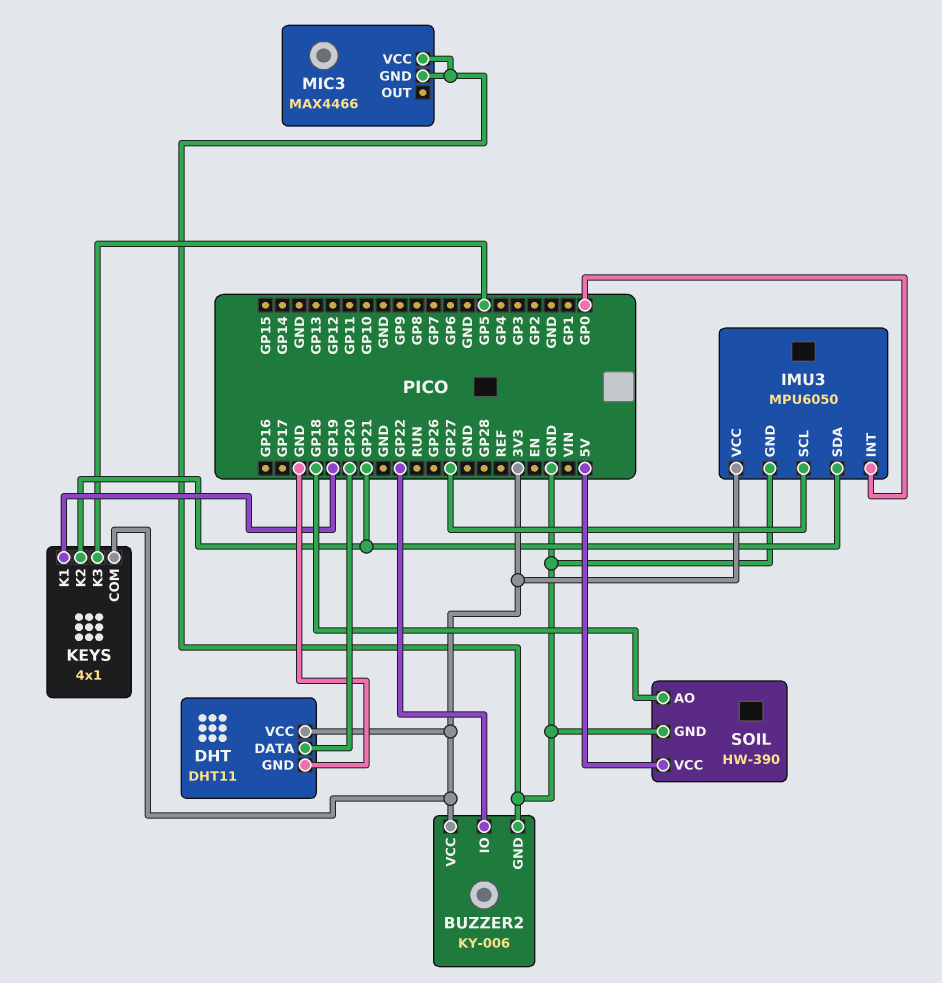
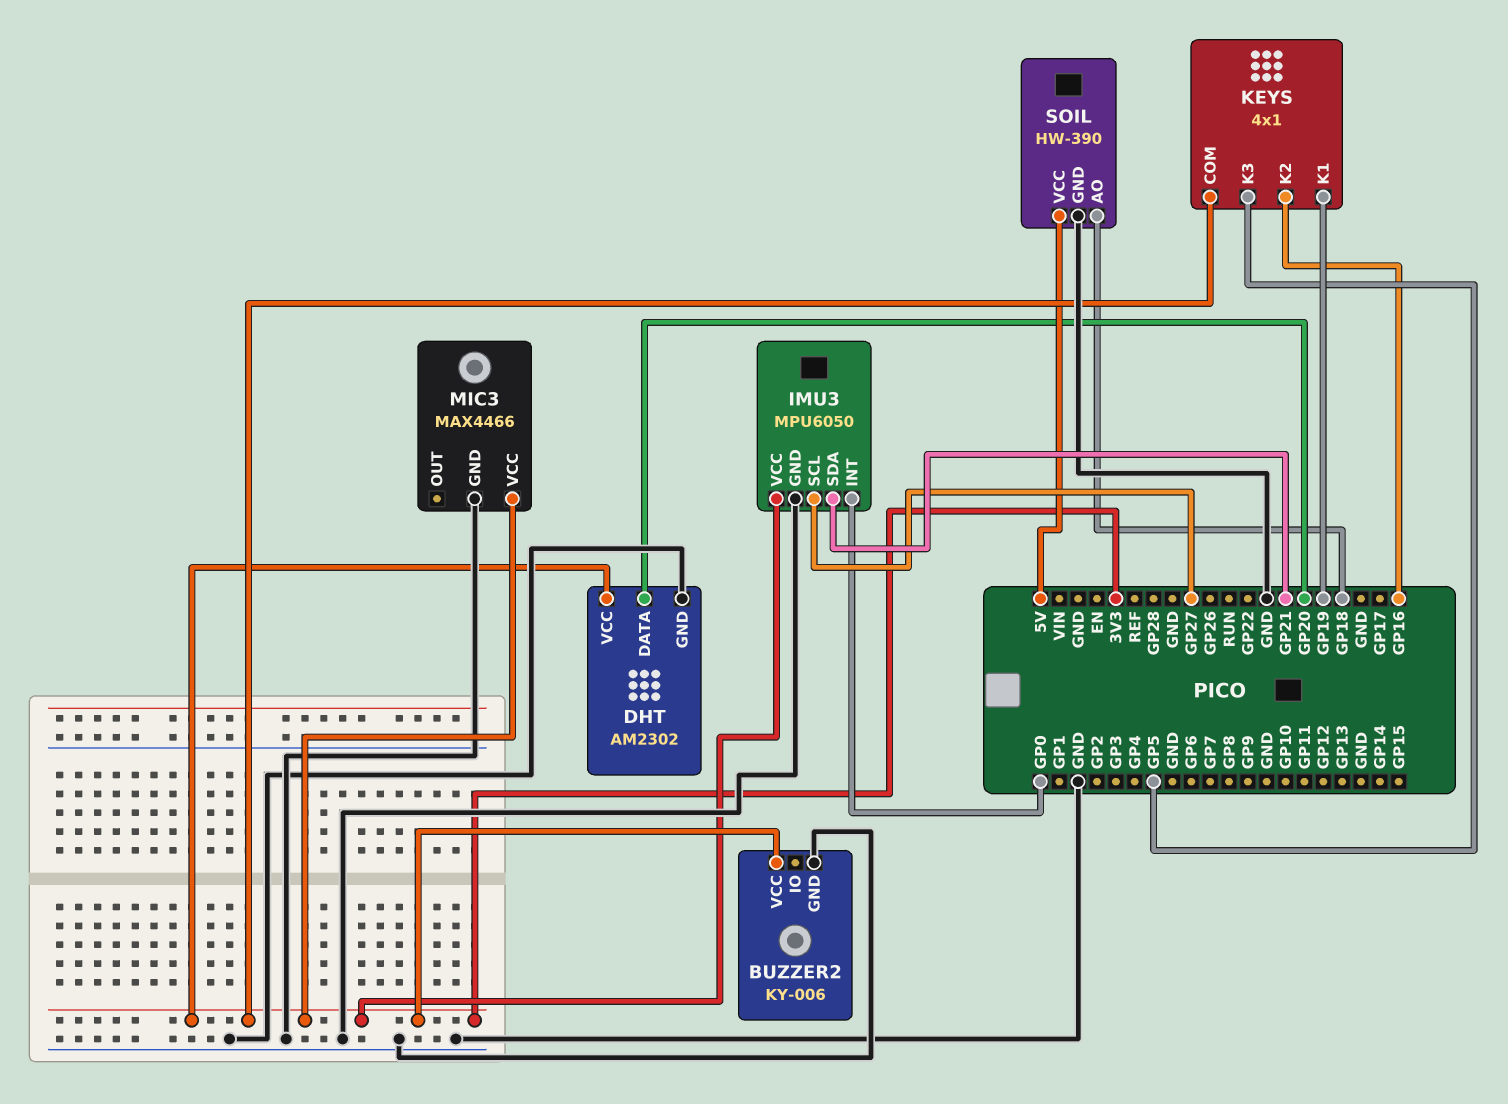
BUZZER2 pin IO: GP22 -> none
DHT: DHT11 -> AM2302
KEYS pin K2: GP21 -> GP16
MIC3 pin VCC: GND -> 3V3

